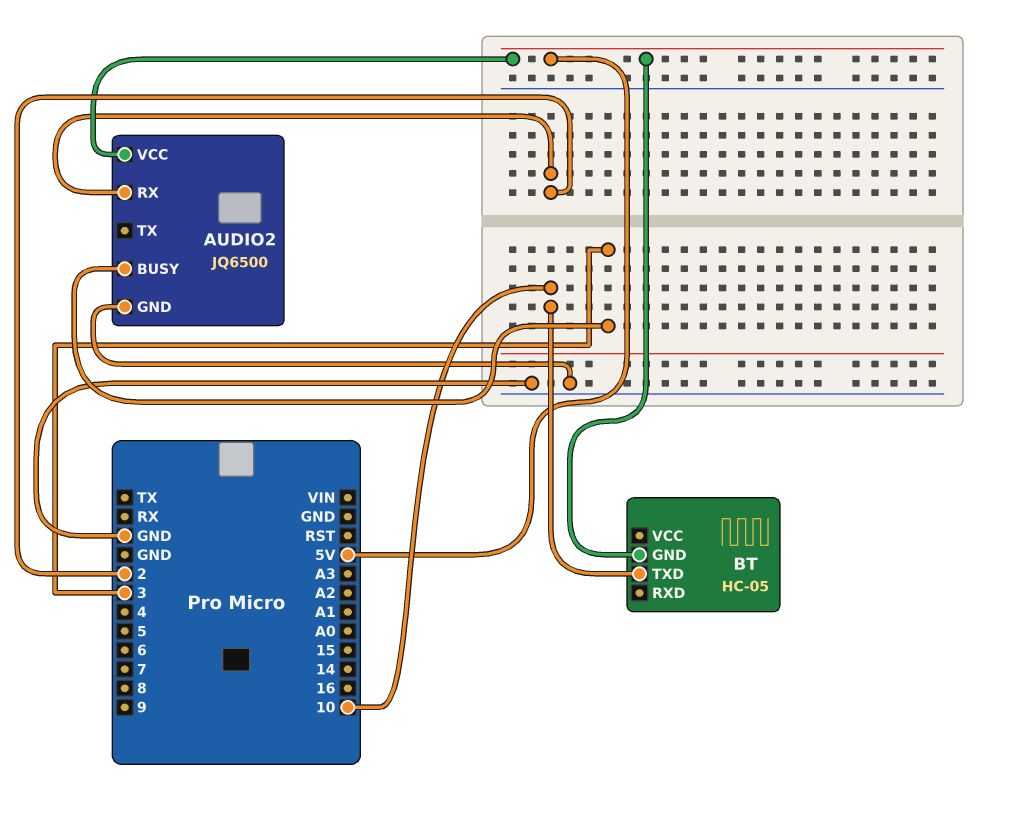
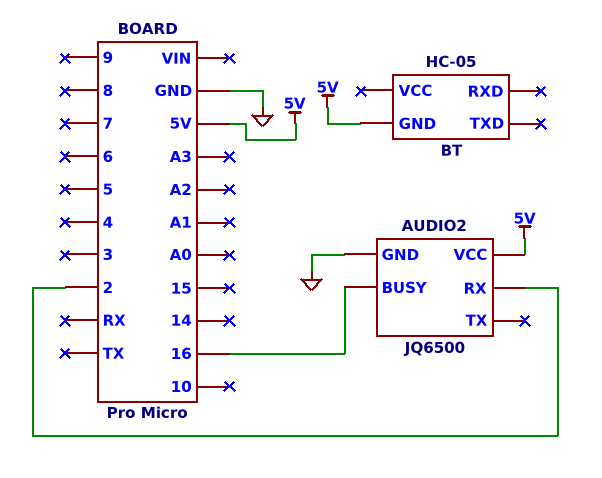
AUDIO2 pin BUSY: 3 -> 16
BT pin TXD: 10 -> none

